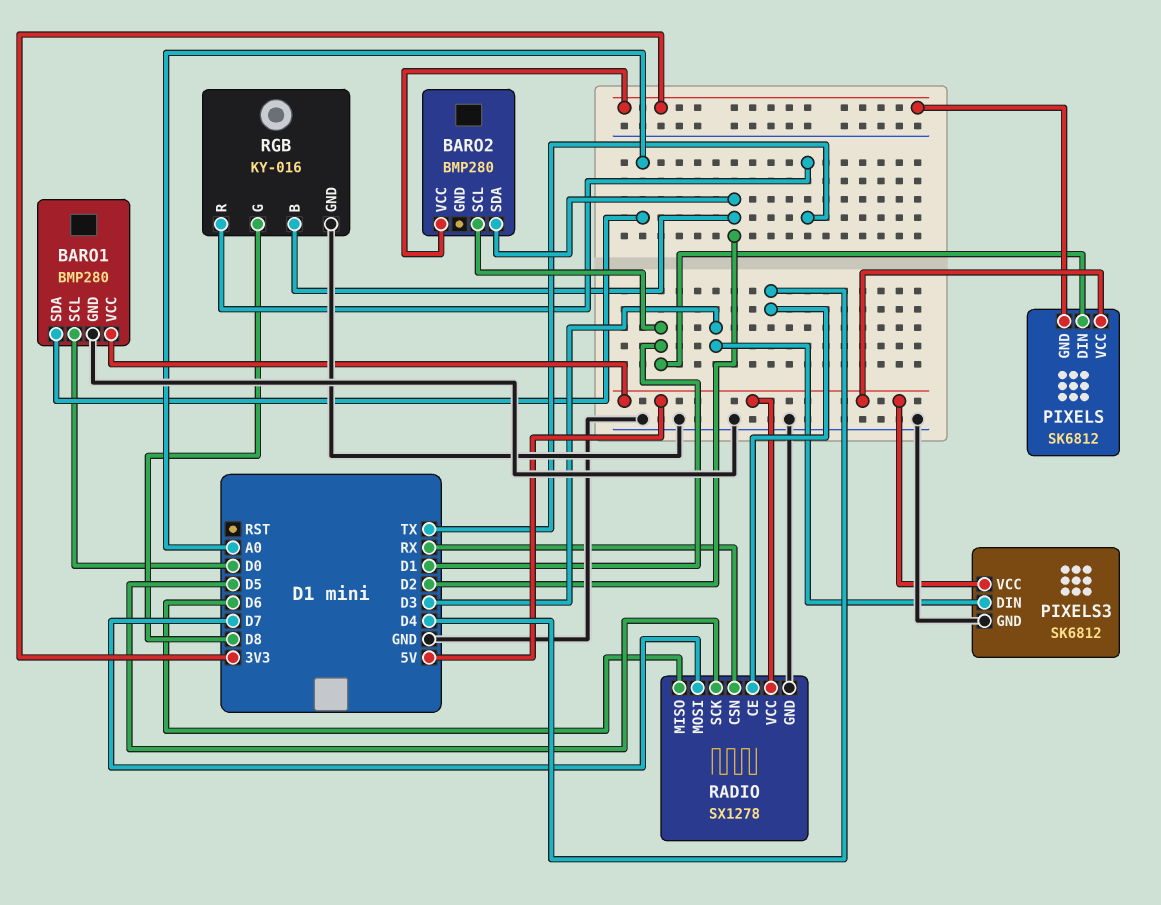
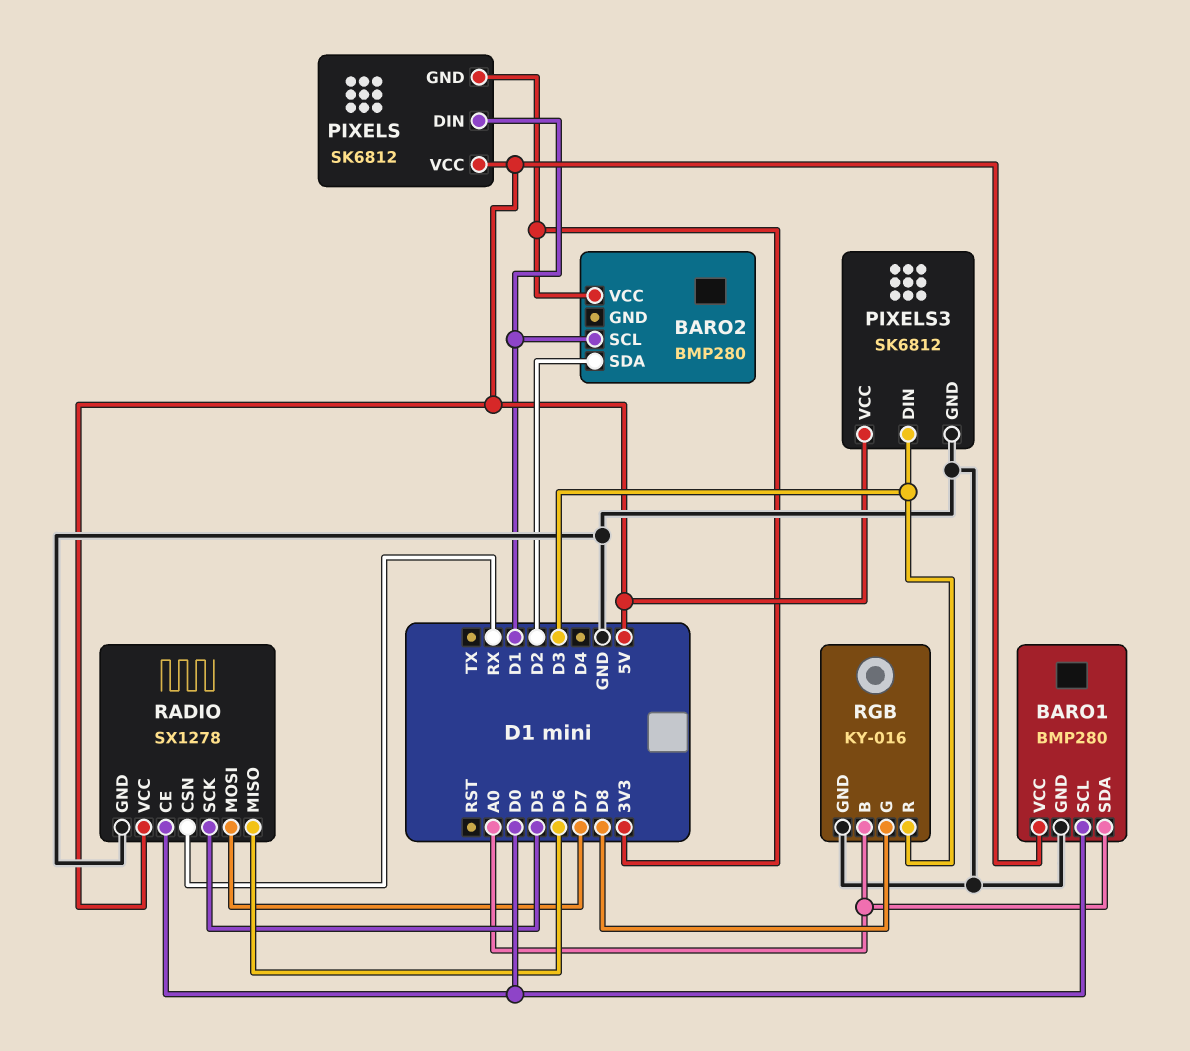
RADIO pin CE: D4 -> D0
RGB pin B: D2 -> A0
RGB pin R: TX -> D3

